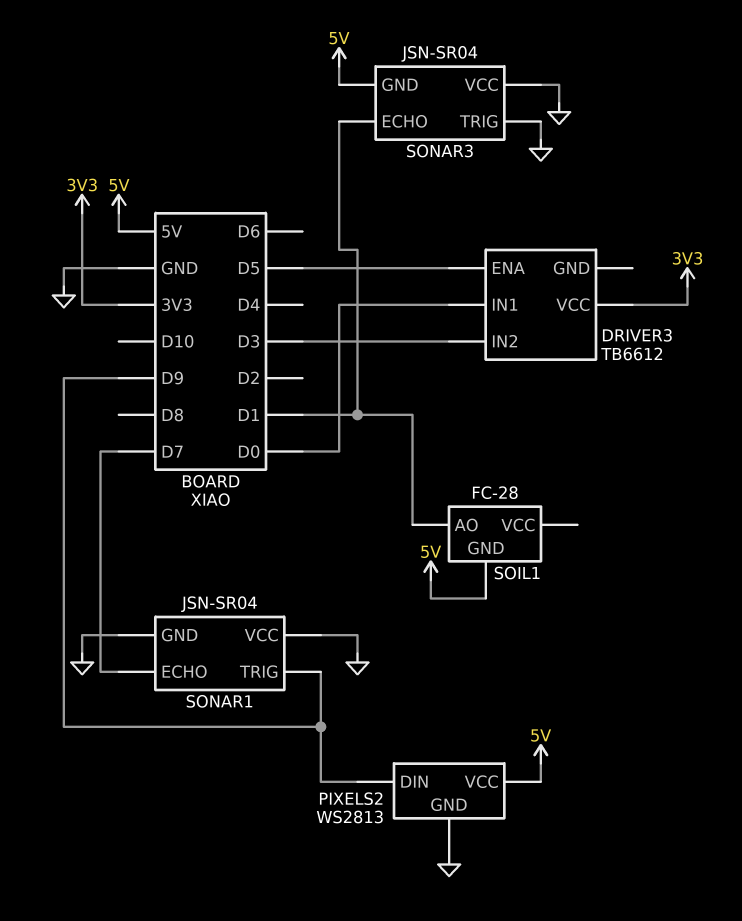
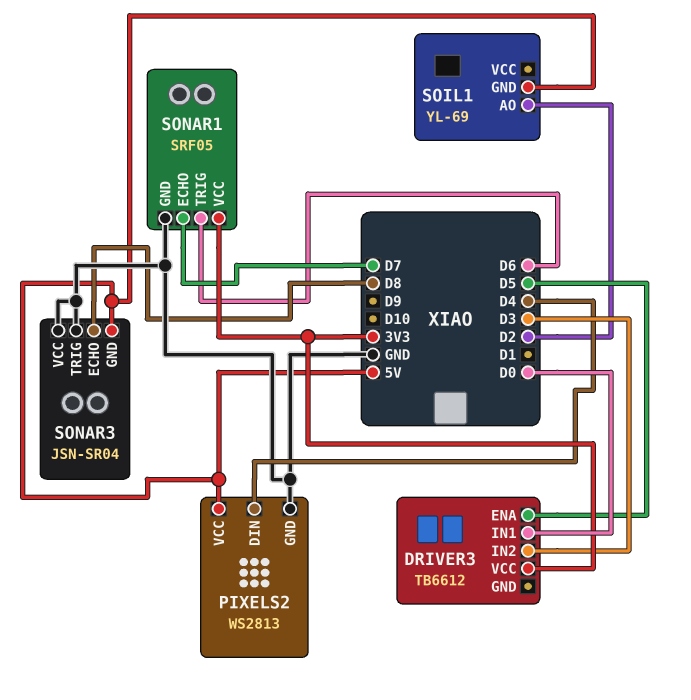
PIXELS2 pin DIN: D9 -> D4
SOIL1: FC-28 -> YL-69
SOIL1 pin AO: D1 -> D2
SONAR1: JSN-SR04 -> SRF05
SONAR1 pin TRIG: D9 -> D6
SONAR1 pin VCC: GND -> 3V3
SONAR3 pin ECHO: D1 -> D8

